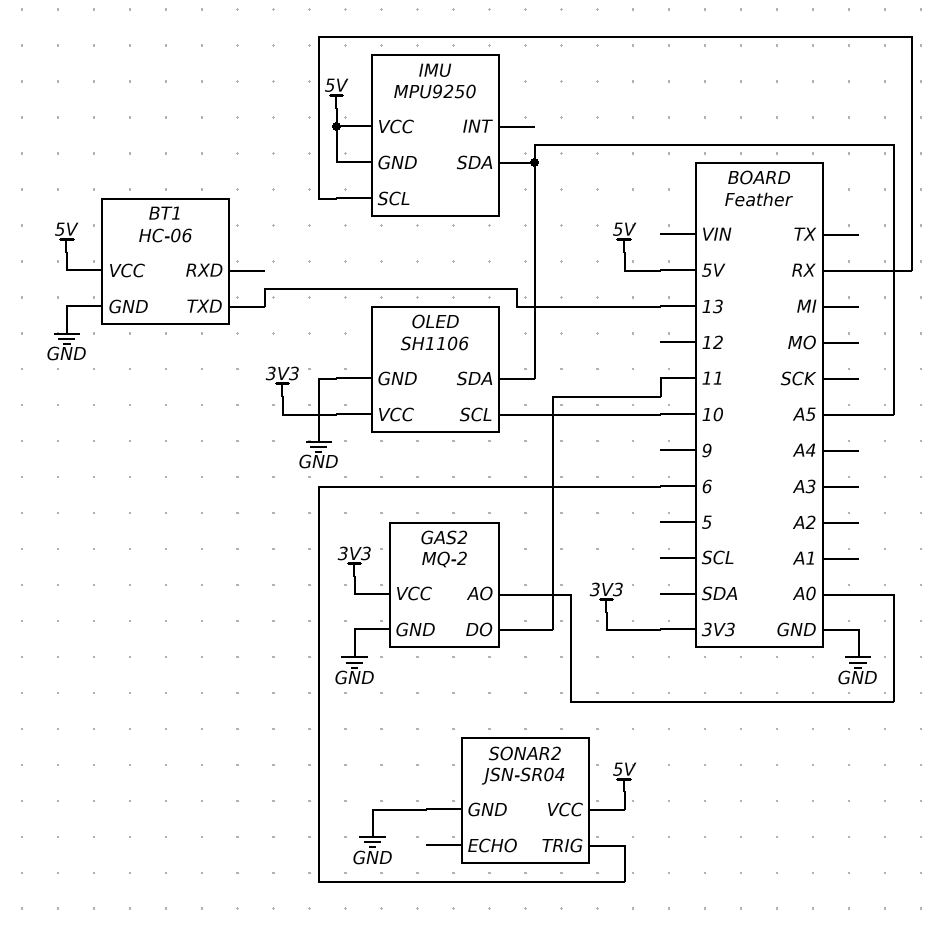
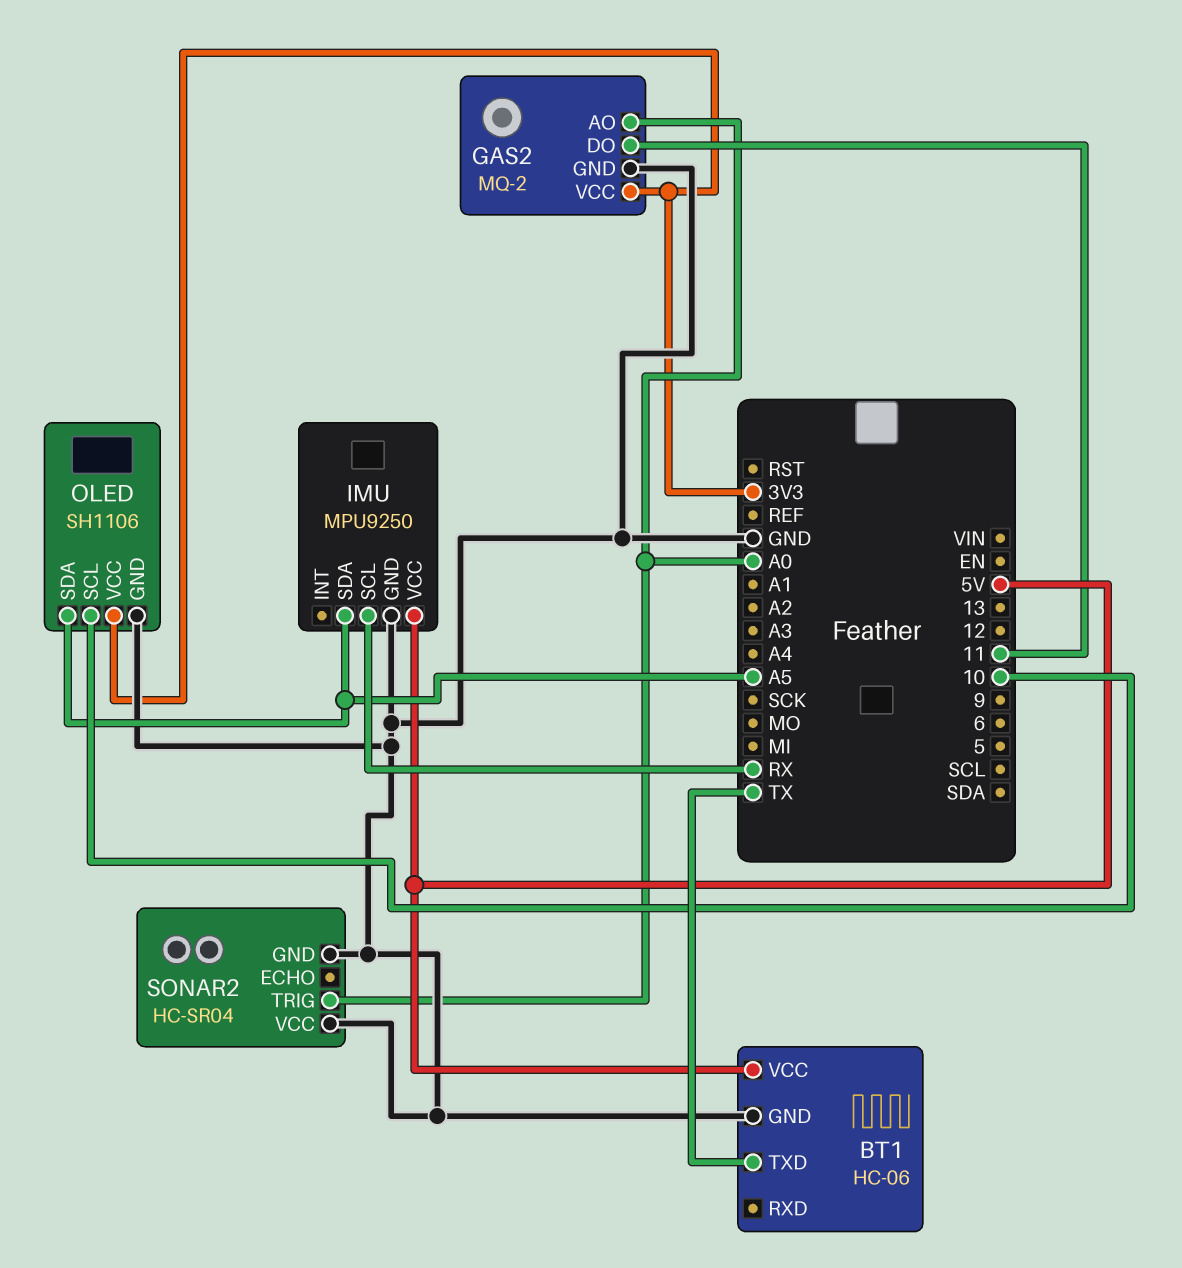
BT1 pin TXD: 13 -> TX
IMU pin GND: 5V -> GND
SONAR2: JSN-SR04 -> HC-SR04
SONAR2 pin TRIG: 6 -> A0
SONAR2 pin VCC: 5V -> GND

